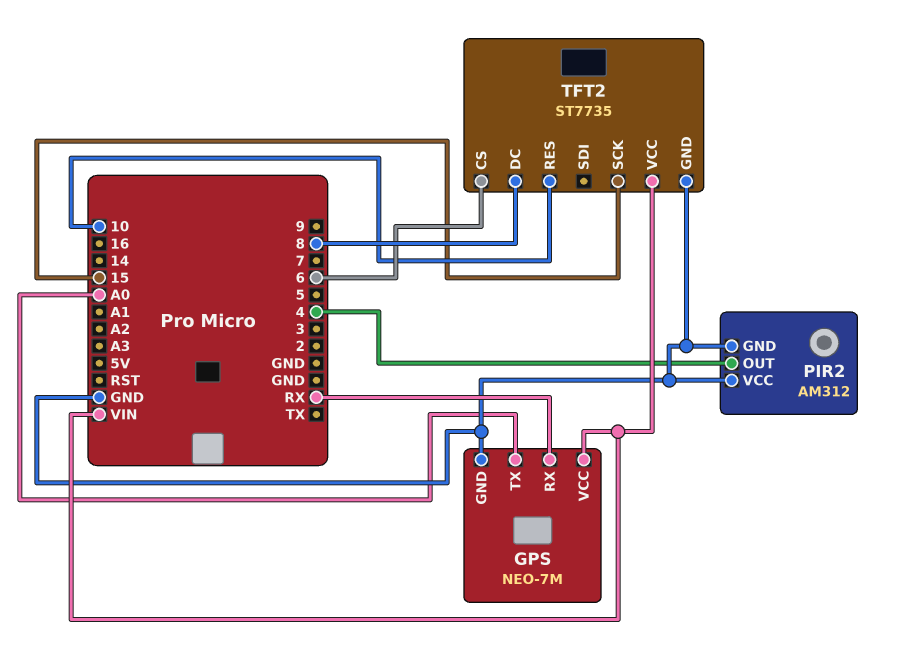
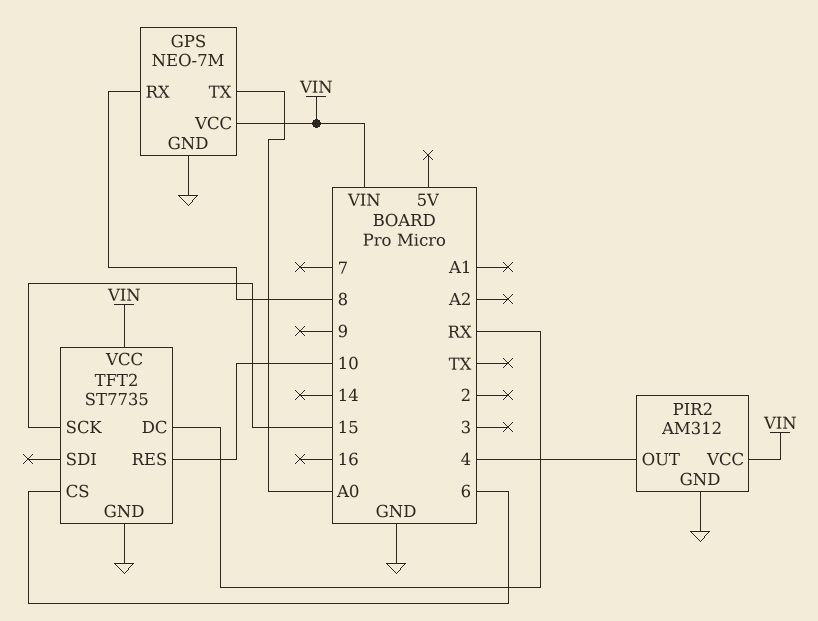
GPS pin RX: RX -> 8
PIR2 pin VCC: GND -> VIN
TFT2 pin DC: 8 -> RX

